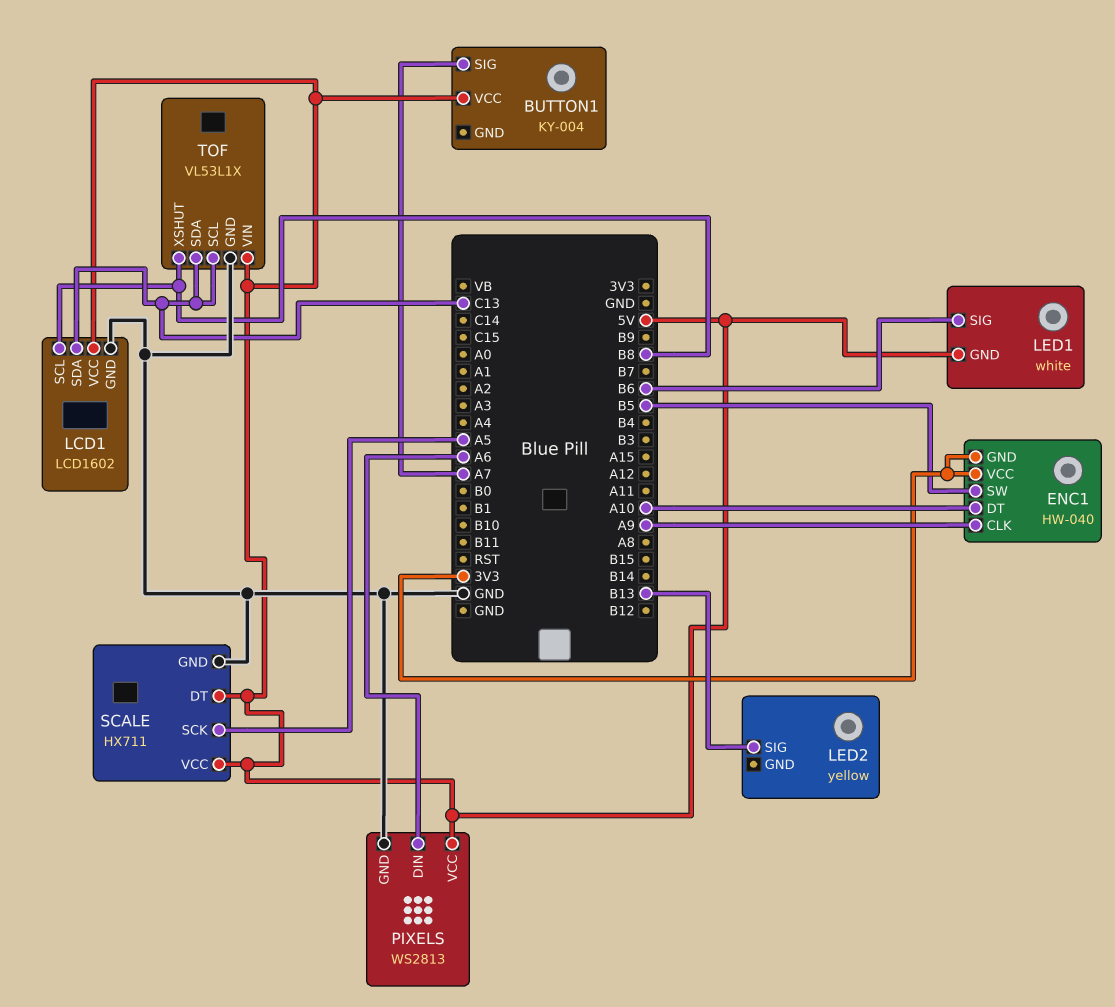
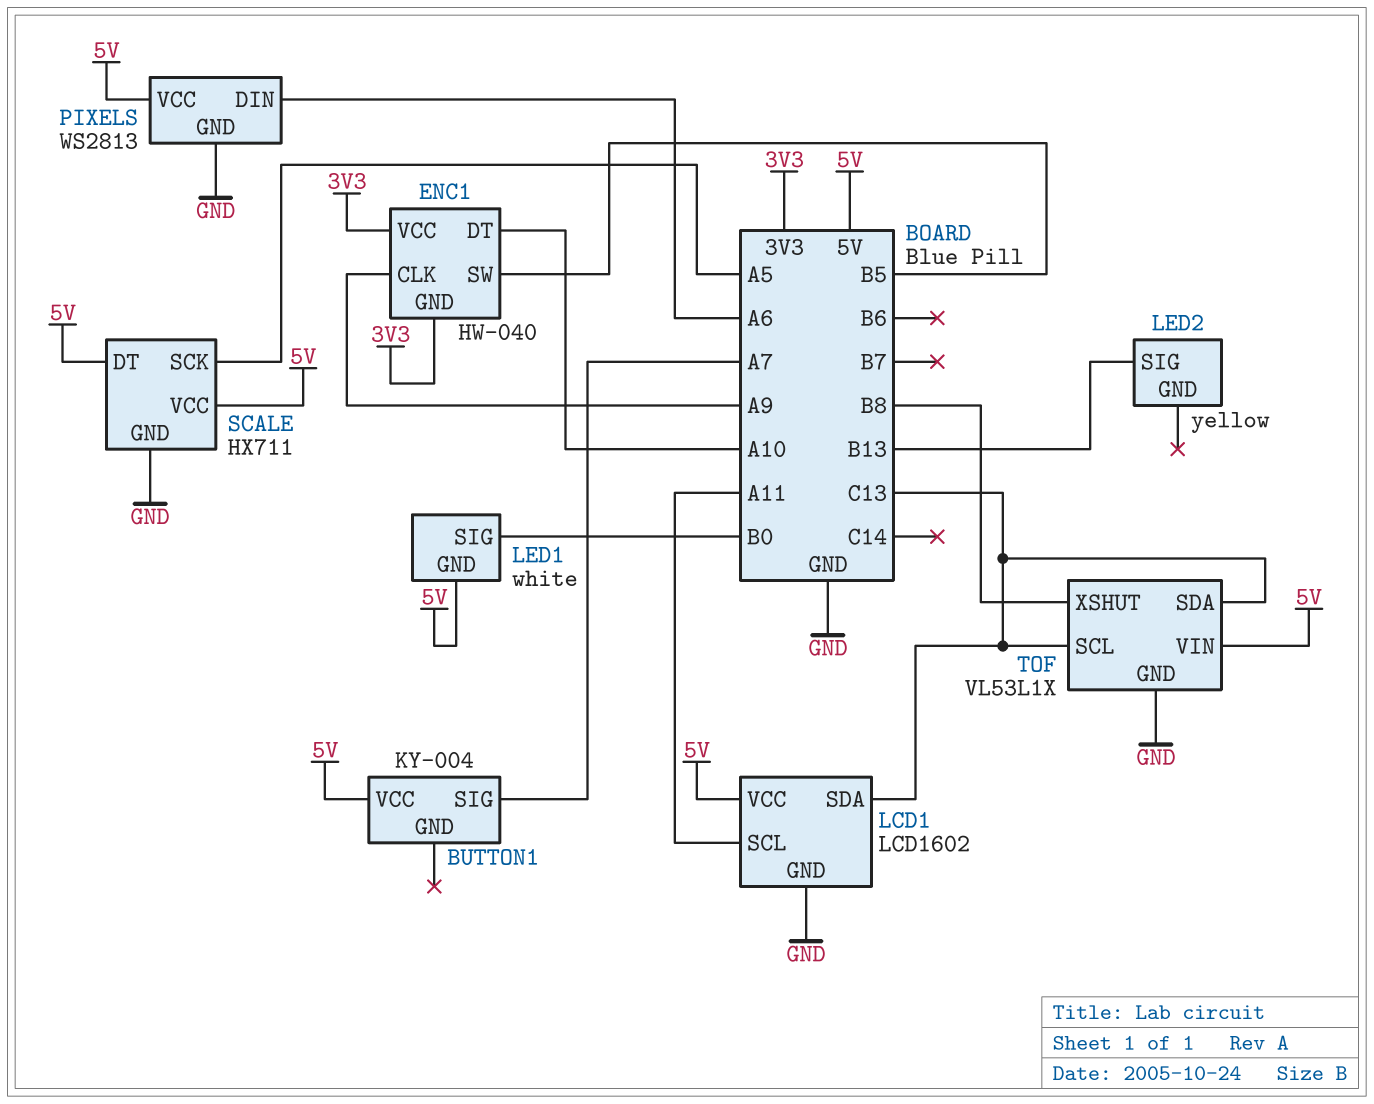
LCD1 pin SCL: B8 -> A11
LED1 pin SIG: B6 -> B0

